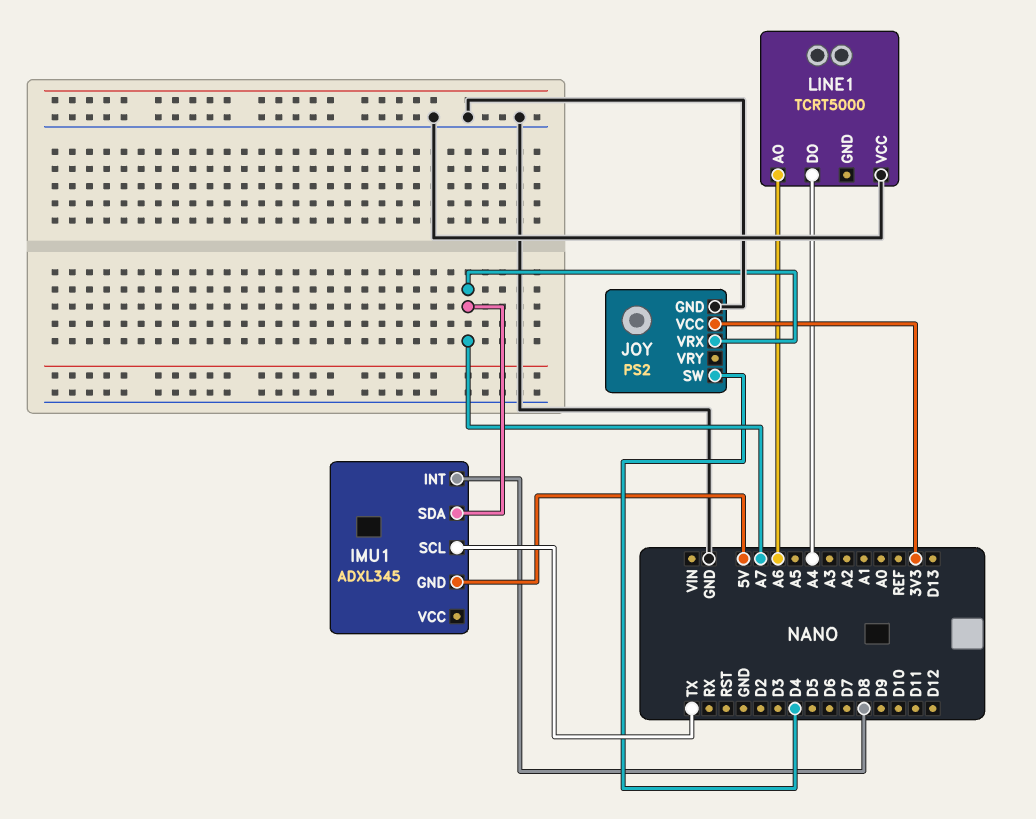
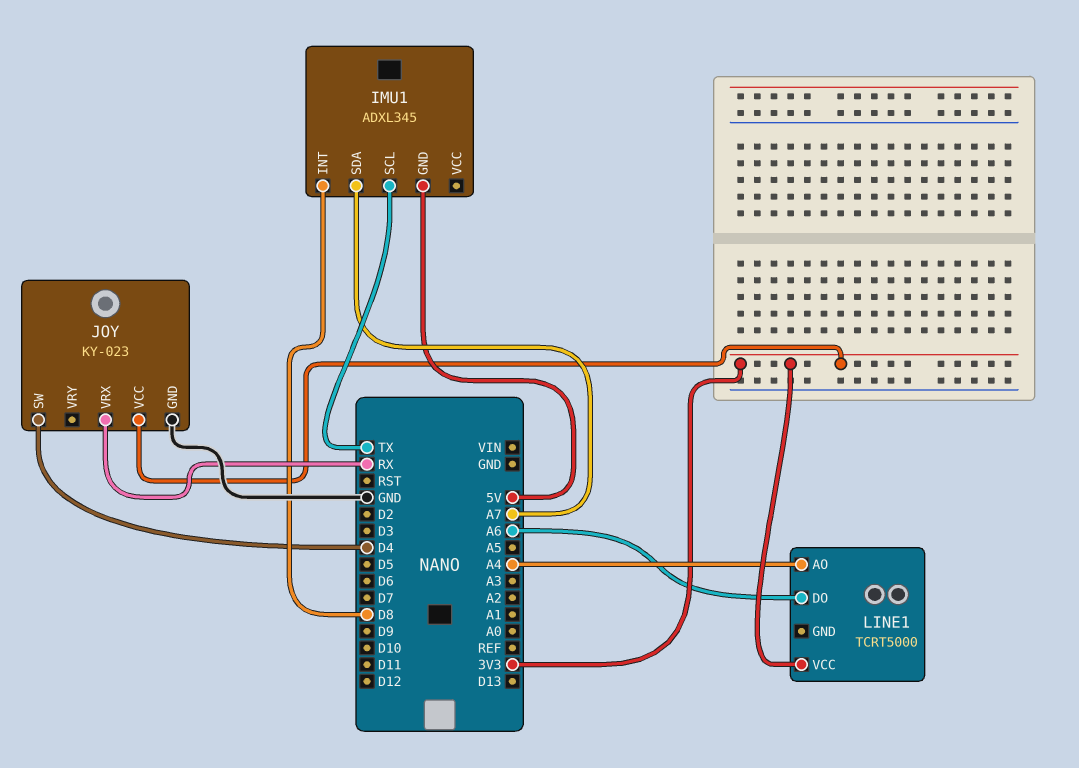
JOY: PS2 -> KY-023
JOY pin VRX: A7 -> RX
LINE1 pin AO: A6 -> A4
LINE1 pin DO: A4 -> A6
LINE1 pin VCC: GND -> 3V3

